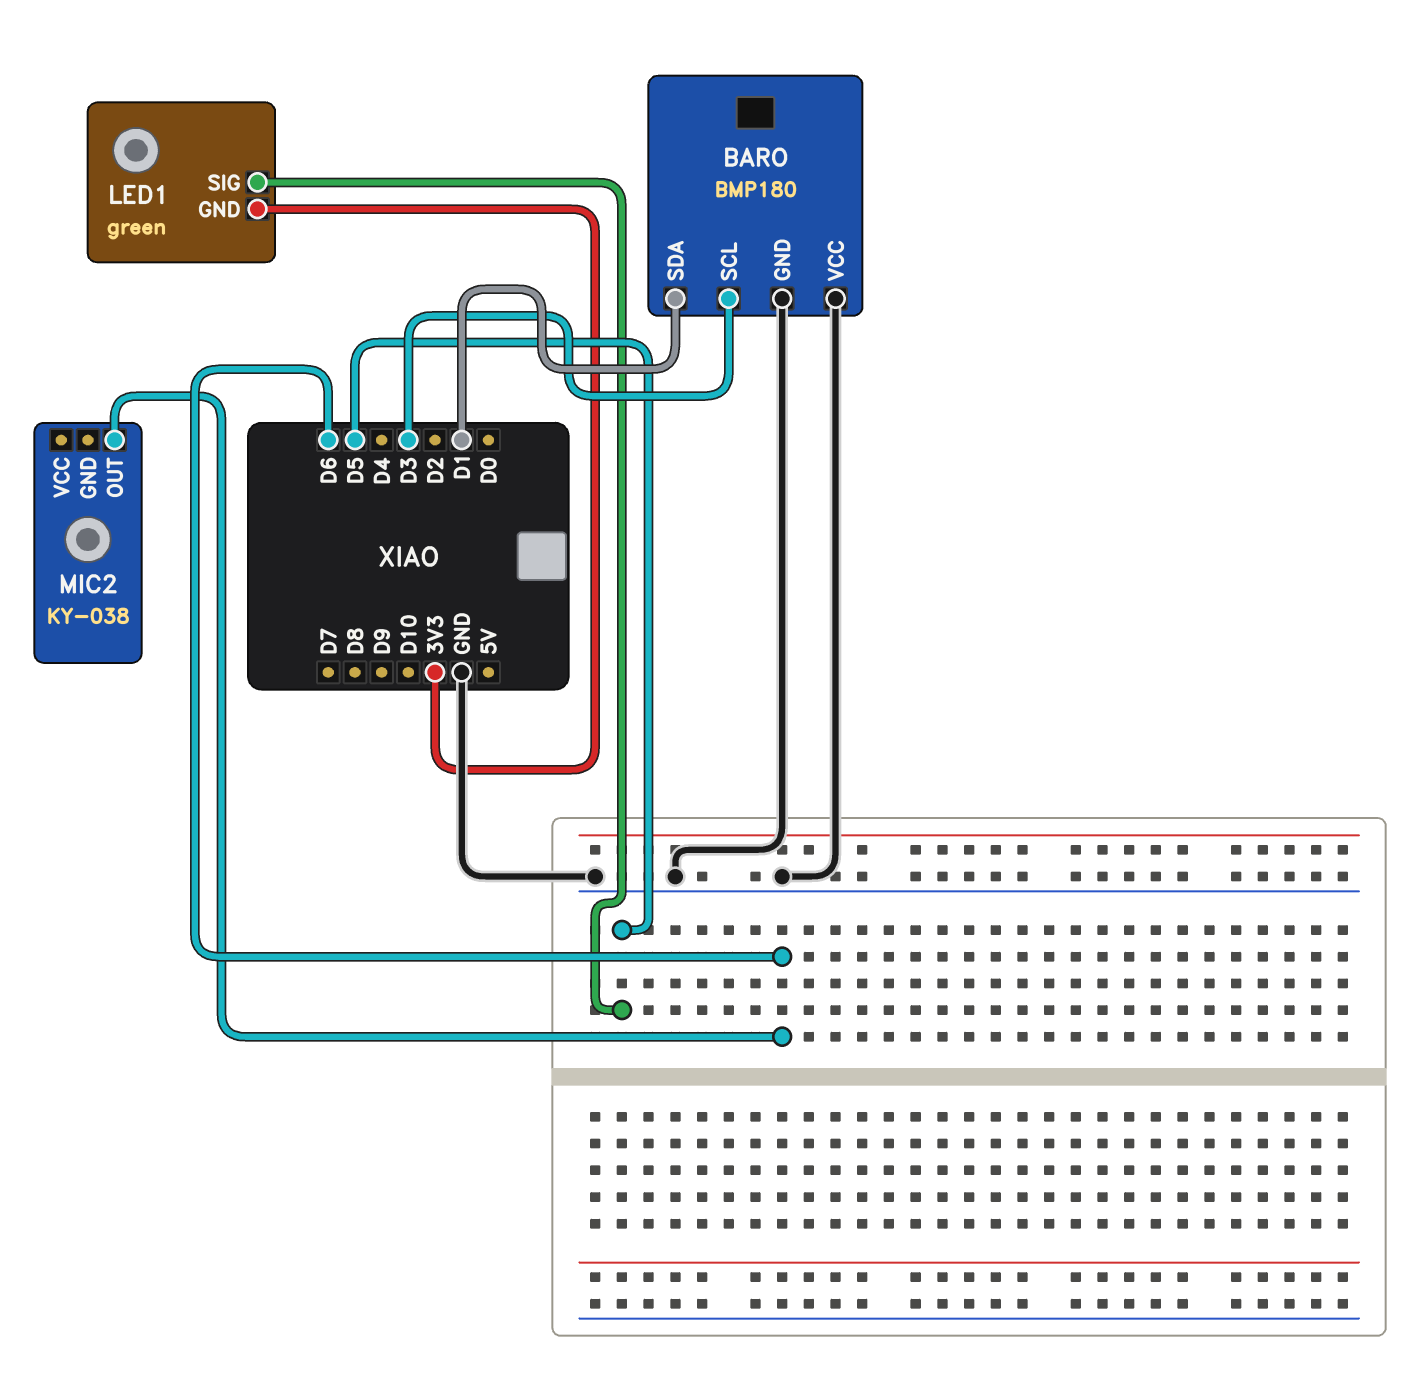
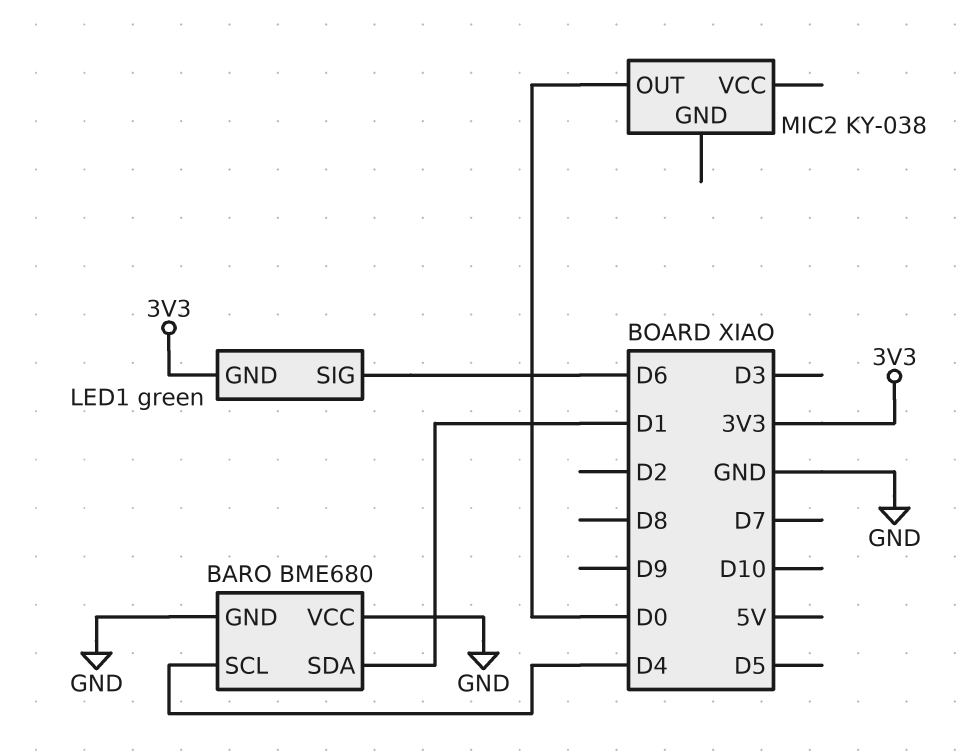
BARO: BMP180 -> BME680
BARO pin SCL: D3 -> D4
LED1 pin SIG: D5 -> D6
MIC2 pin OUT: D6 -> D0

